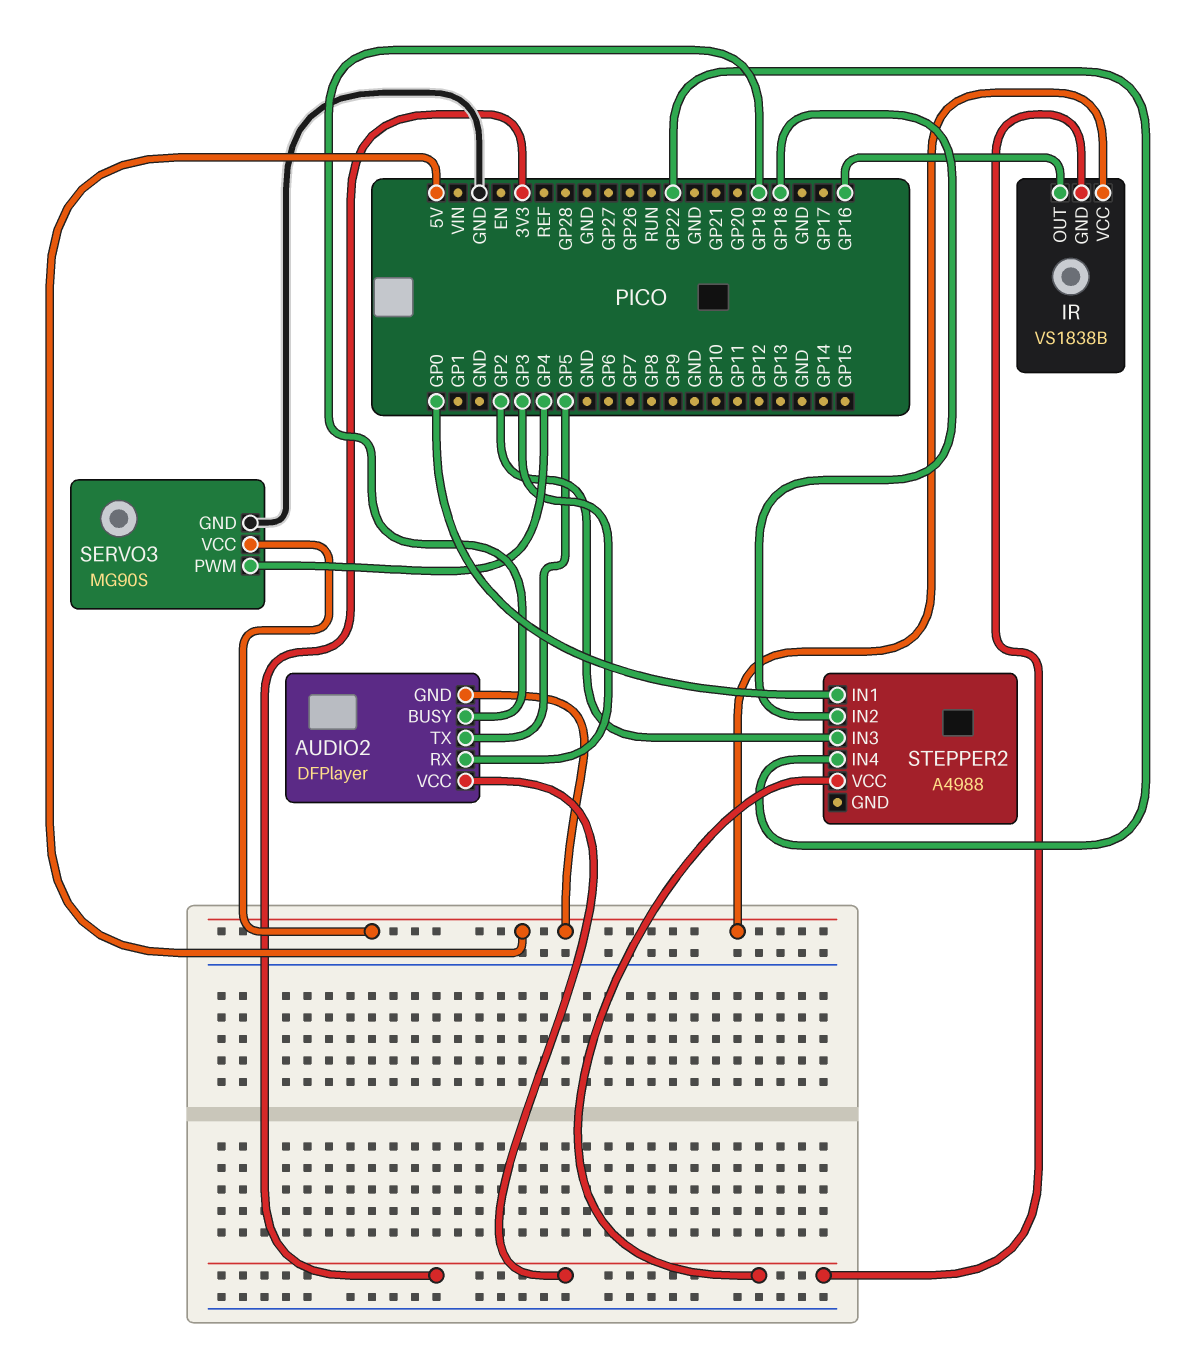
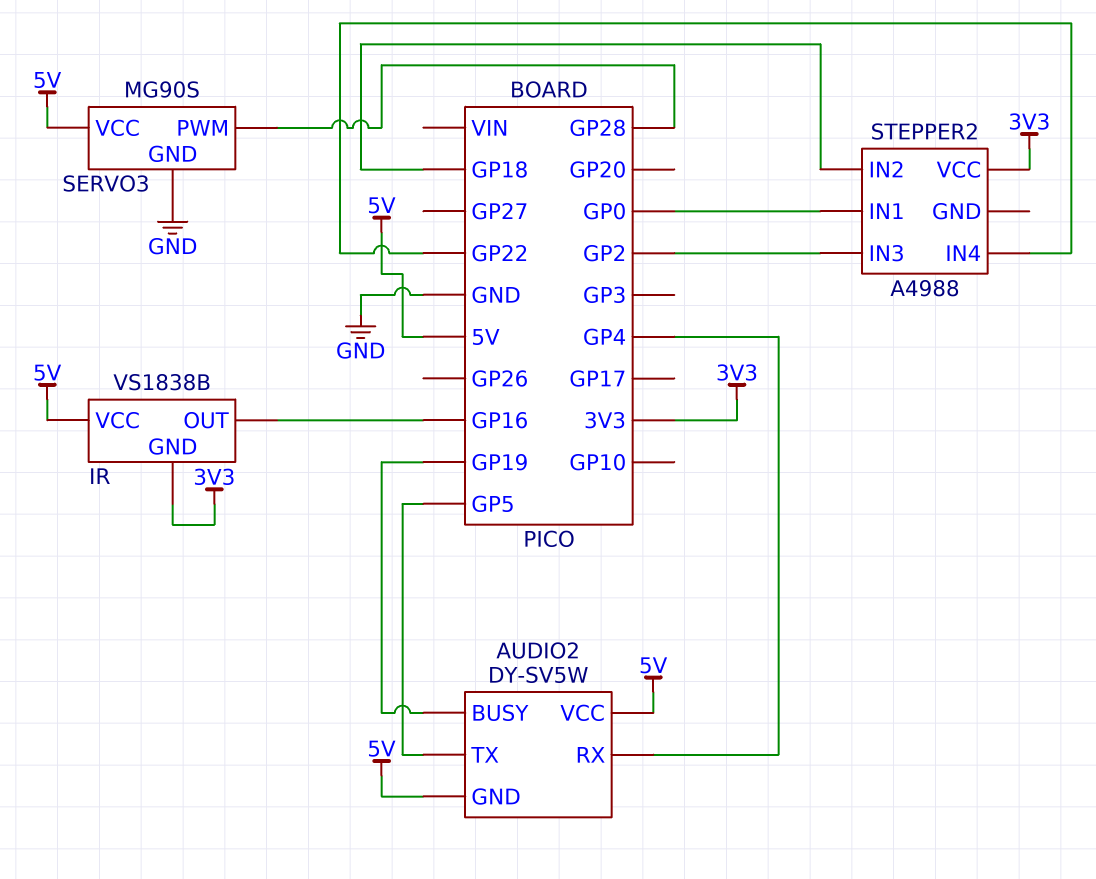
AUDIO2: DFPlayer -> DY-SV5W
AUDIO2 pin RX: GP3 -> GP4
AUDIO2 pin VCC: 3V3 -> 5V
SERVO3 pin PWM: GP4 -> GP28

